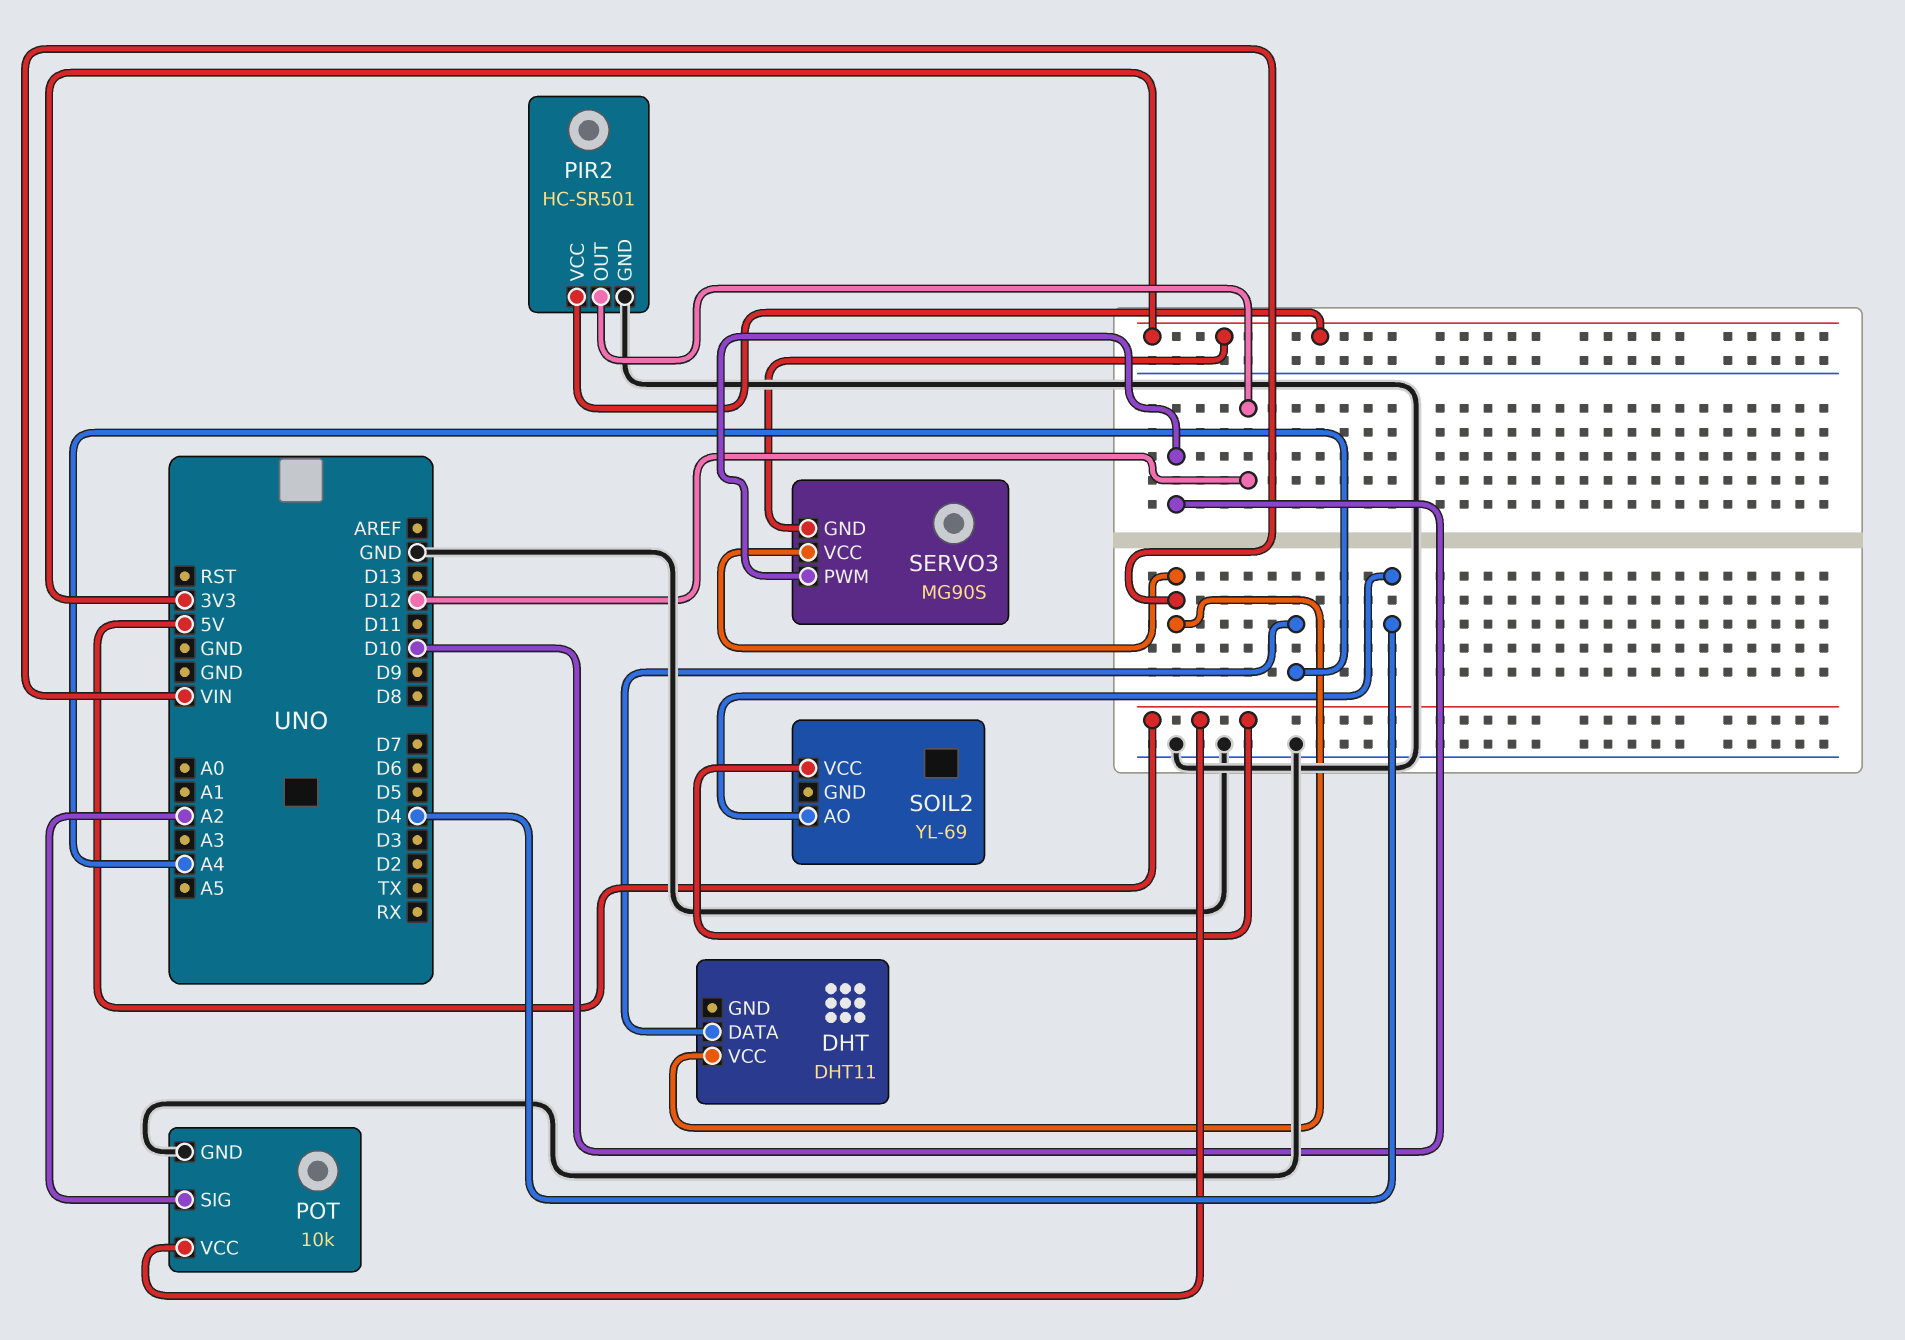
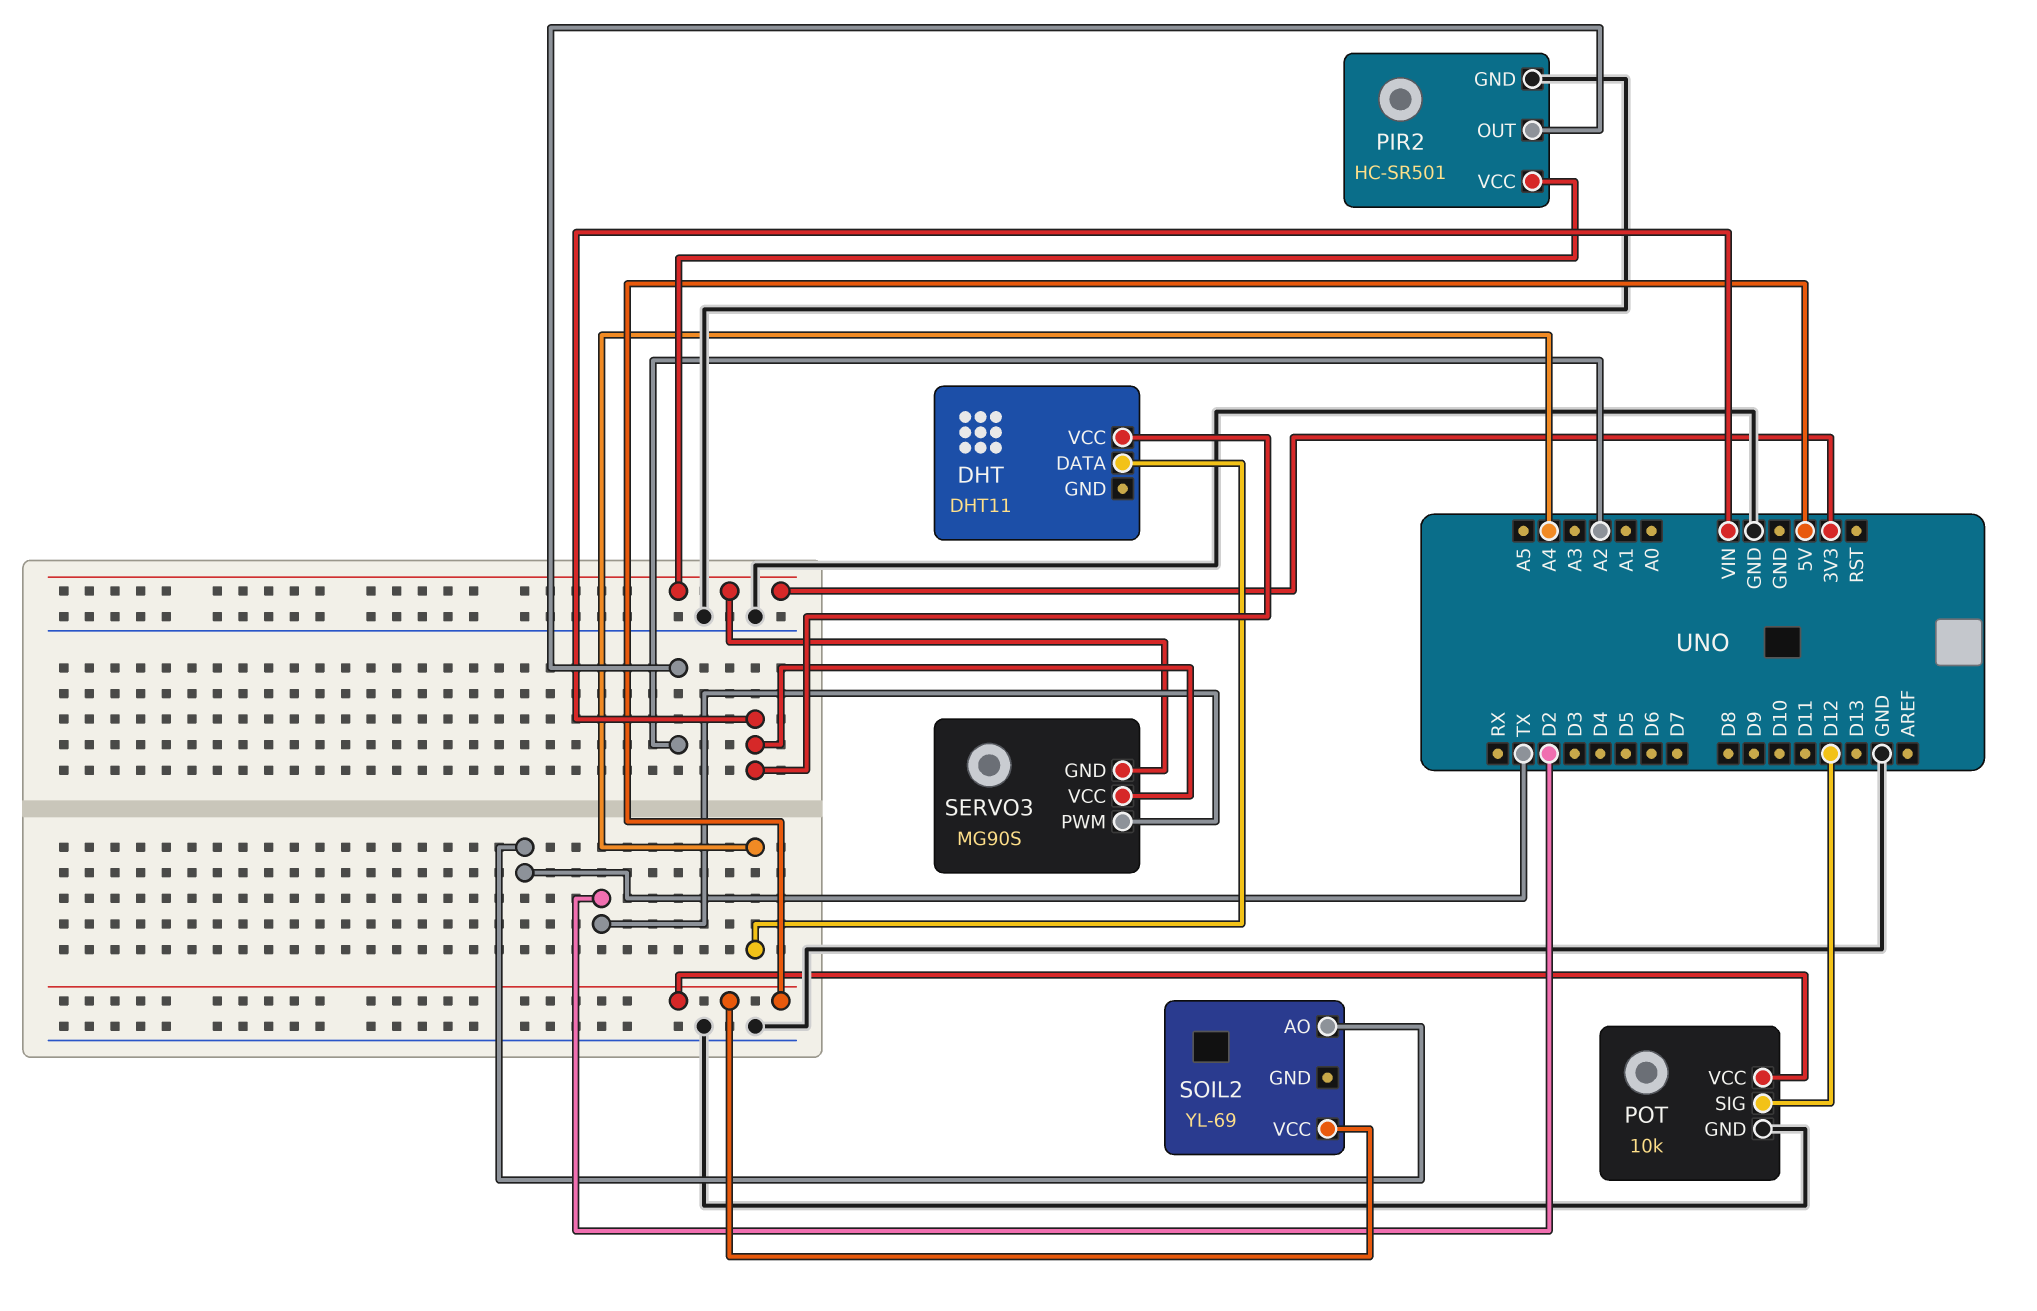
PIR2 pin OUT: D12 -> A2
POT pin SIG: A2 -> D12
SERVO3 pin PWM: D10 -> D2
SOIL2 pin AO: D4 -> TX

